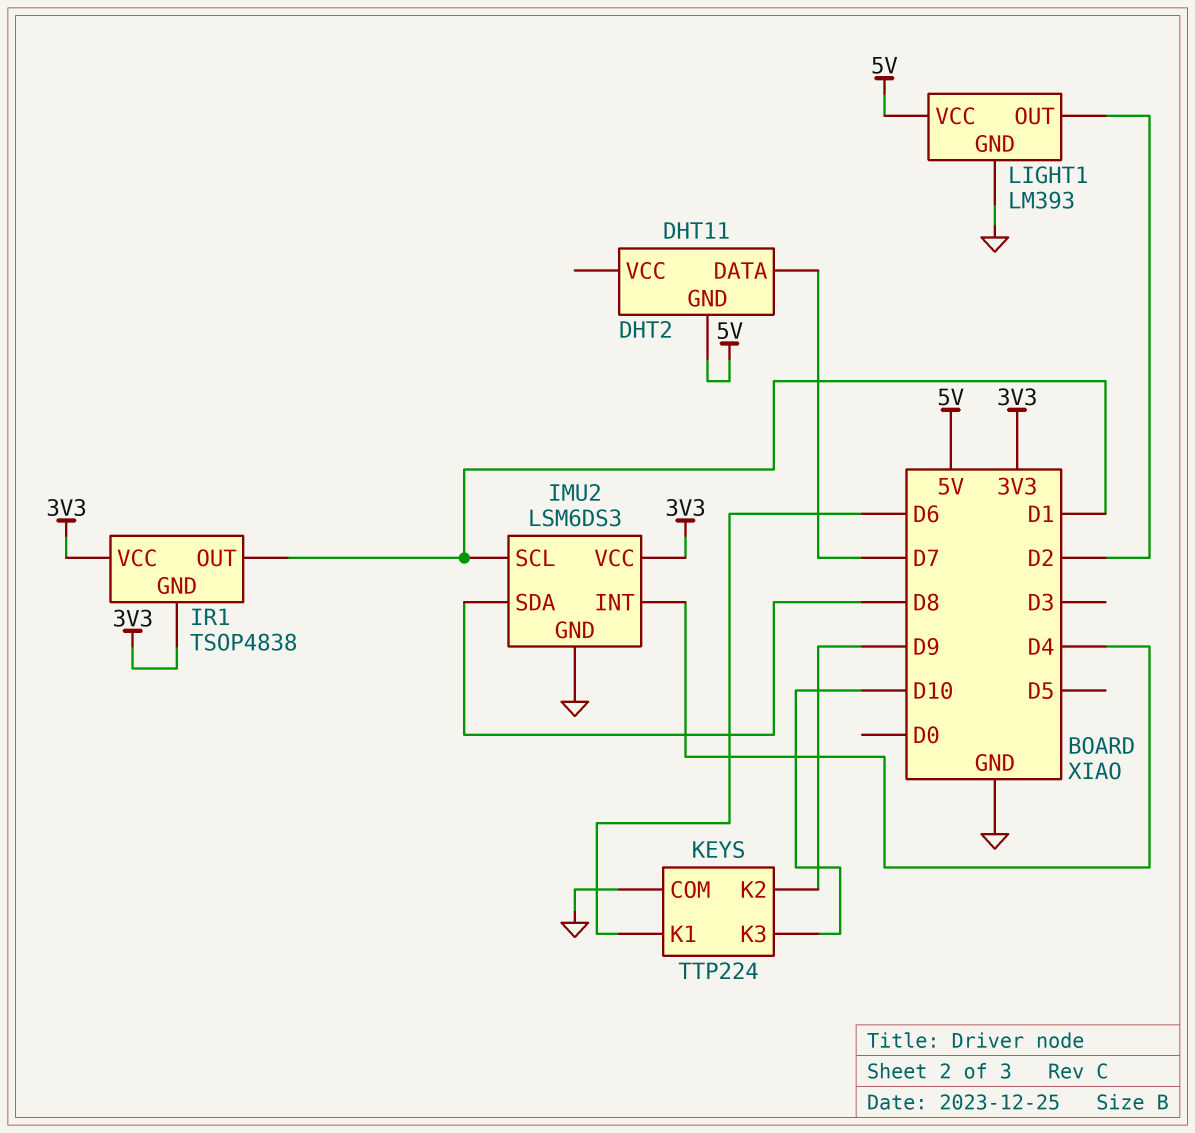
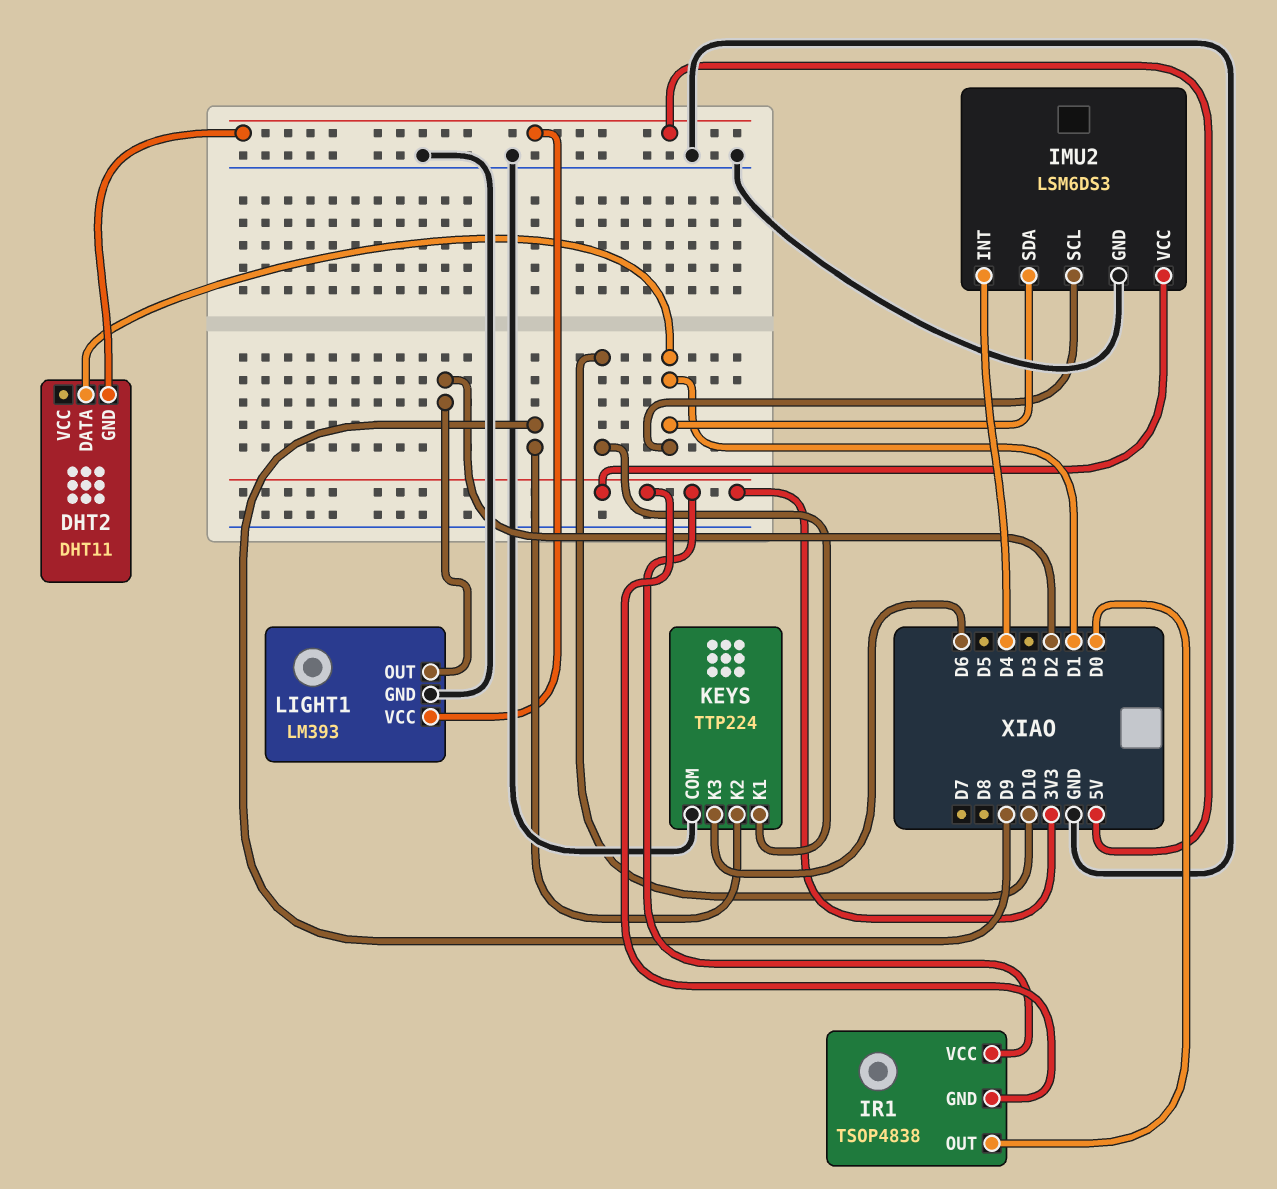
DHT2 pin DATA: D7 -> D1
IMU2 pin SDA: D8 -> D1
IR1 pin OUT: D1 -> D0
KEYS pin K1: D6 -> D10
KEYS pin K3: D10 -> D6

